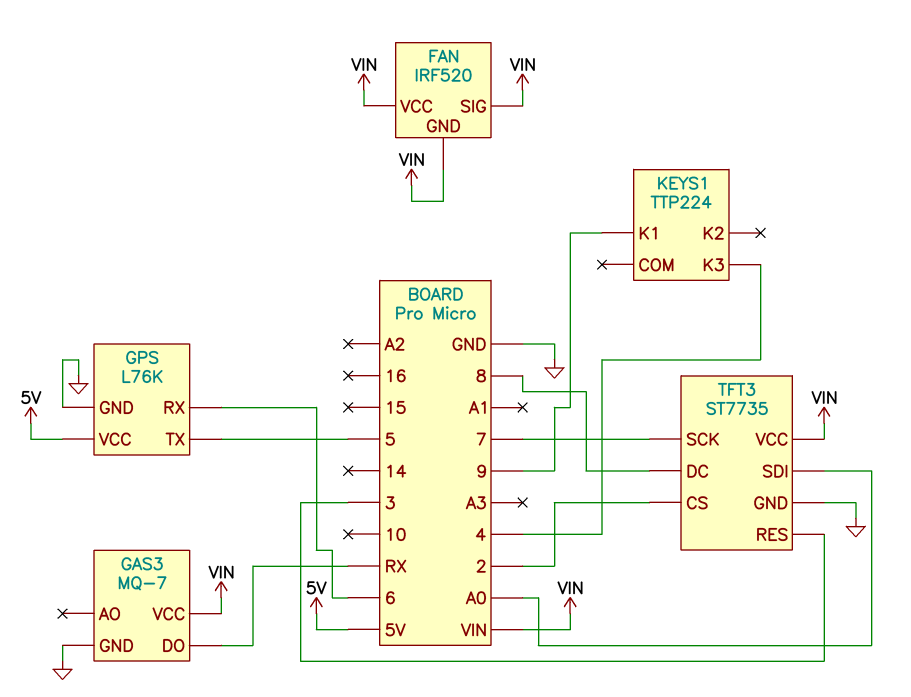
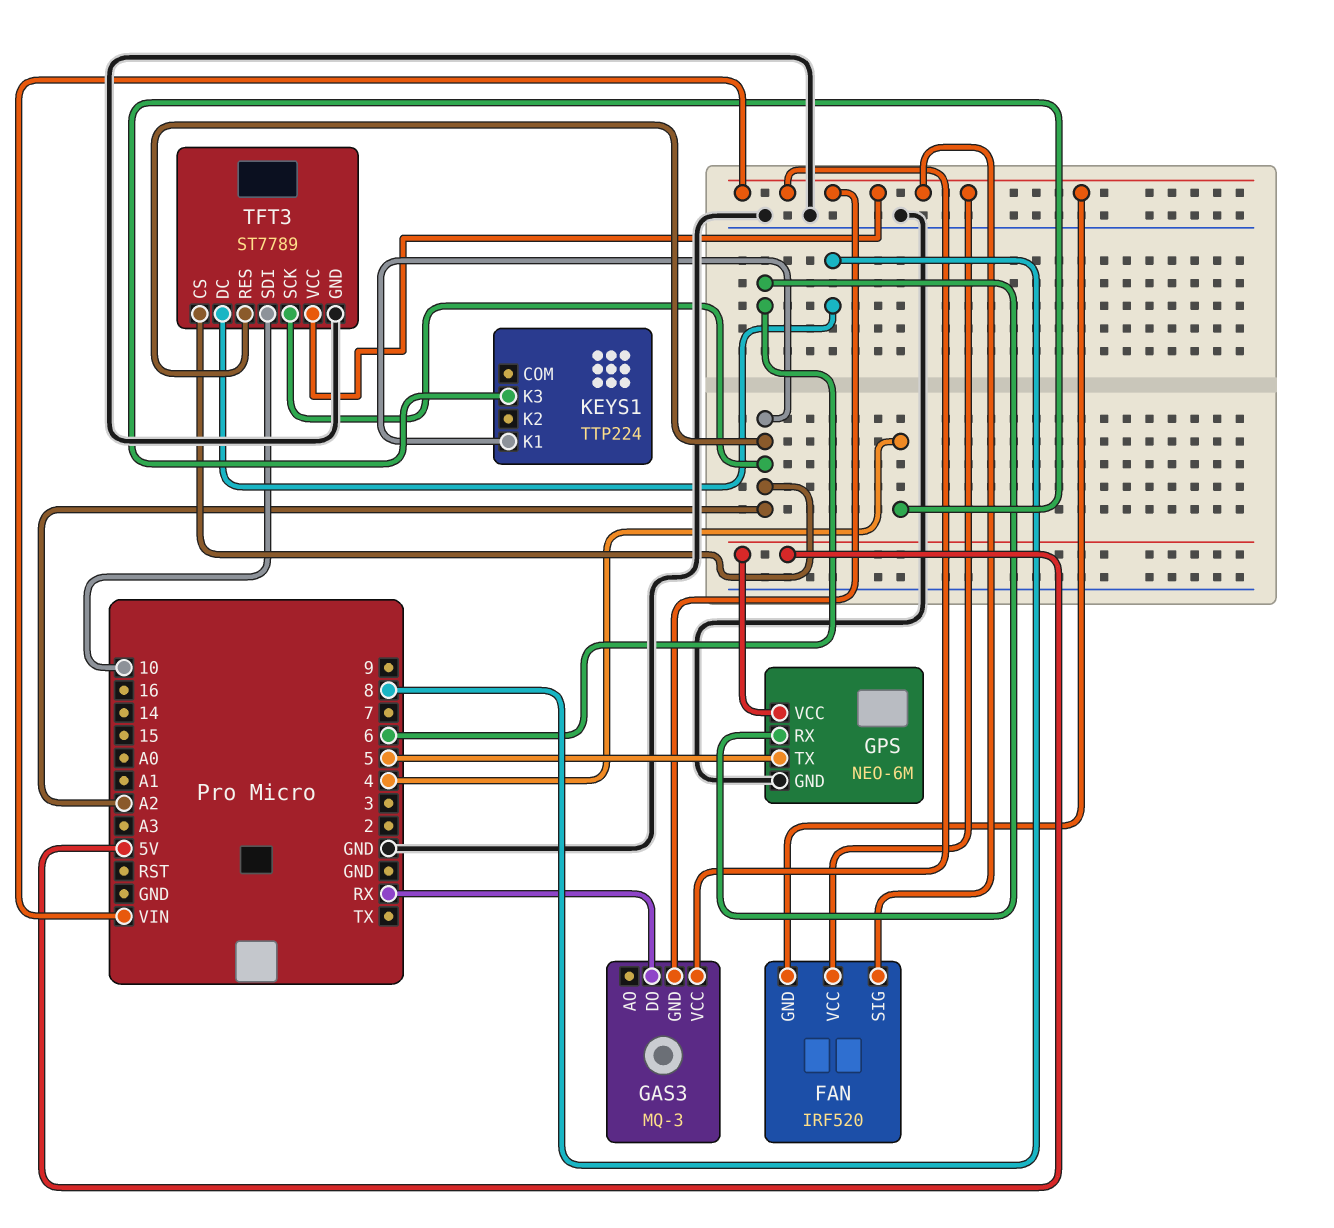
GAS3: MQ-7 -> MQ-3
GAS3 pin GND: GND -> VIN
GPS: L76K -> NEO-6M
KEYS1 pin K1: 9 -> A2
TFT3: ST7735 -> ST7789
TFT3 pin CS: 2 -> A2
TFT3 pin RES: 3 -> A2
TFT3 pin SCK: 7 -> A2
TFT3 pin SDI: A0 -> 10

